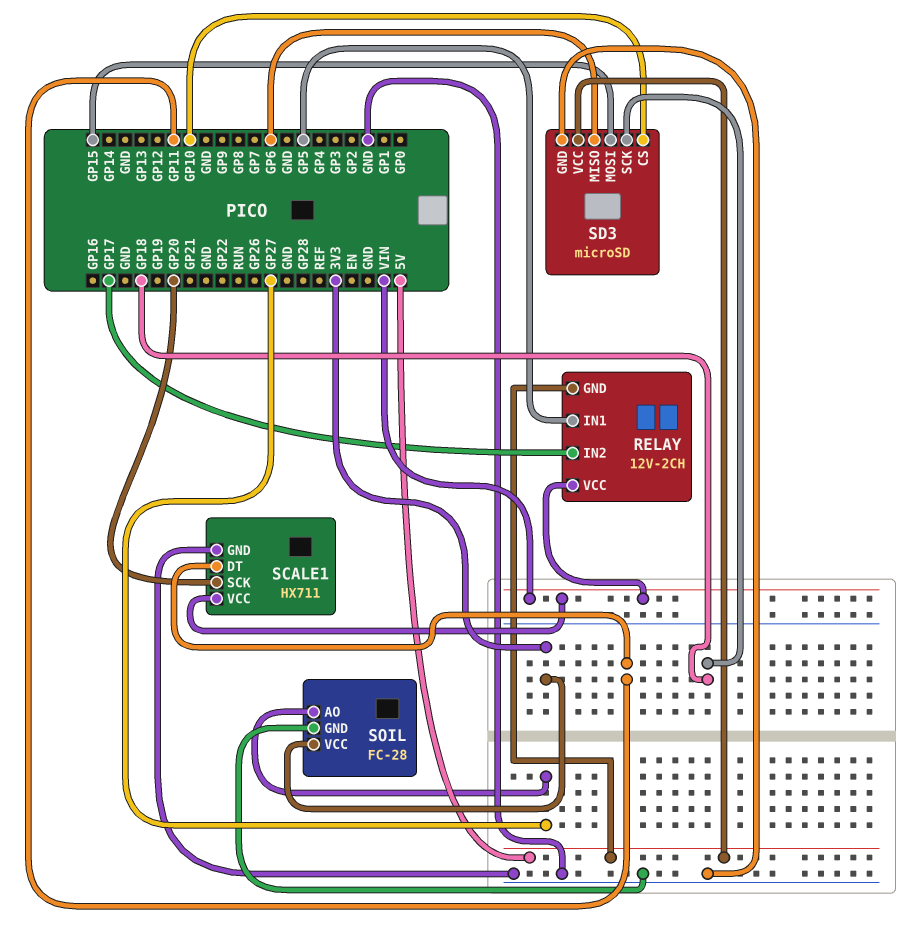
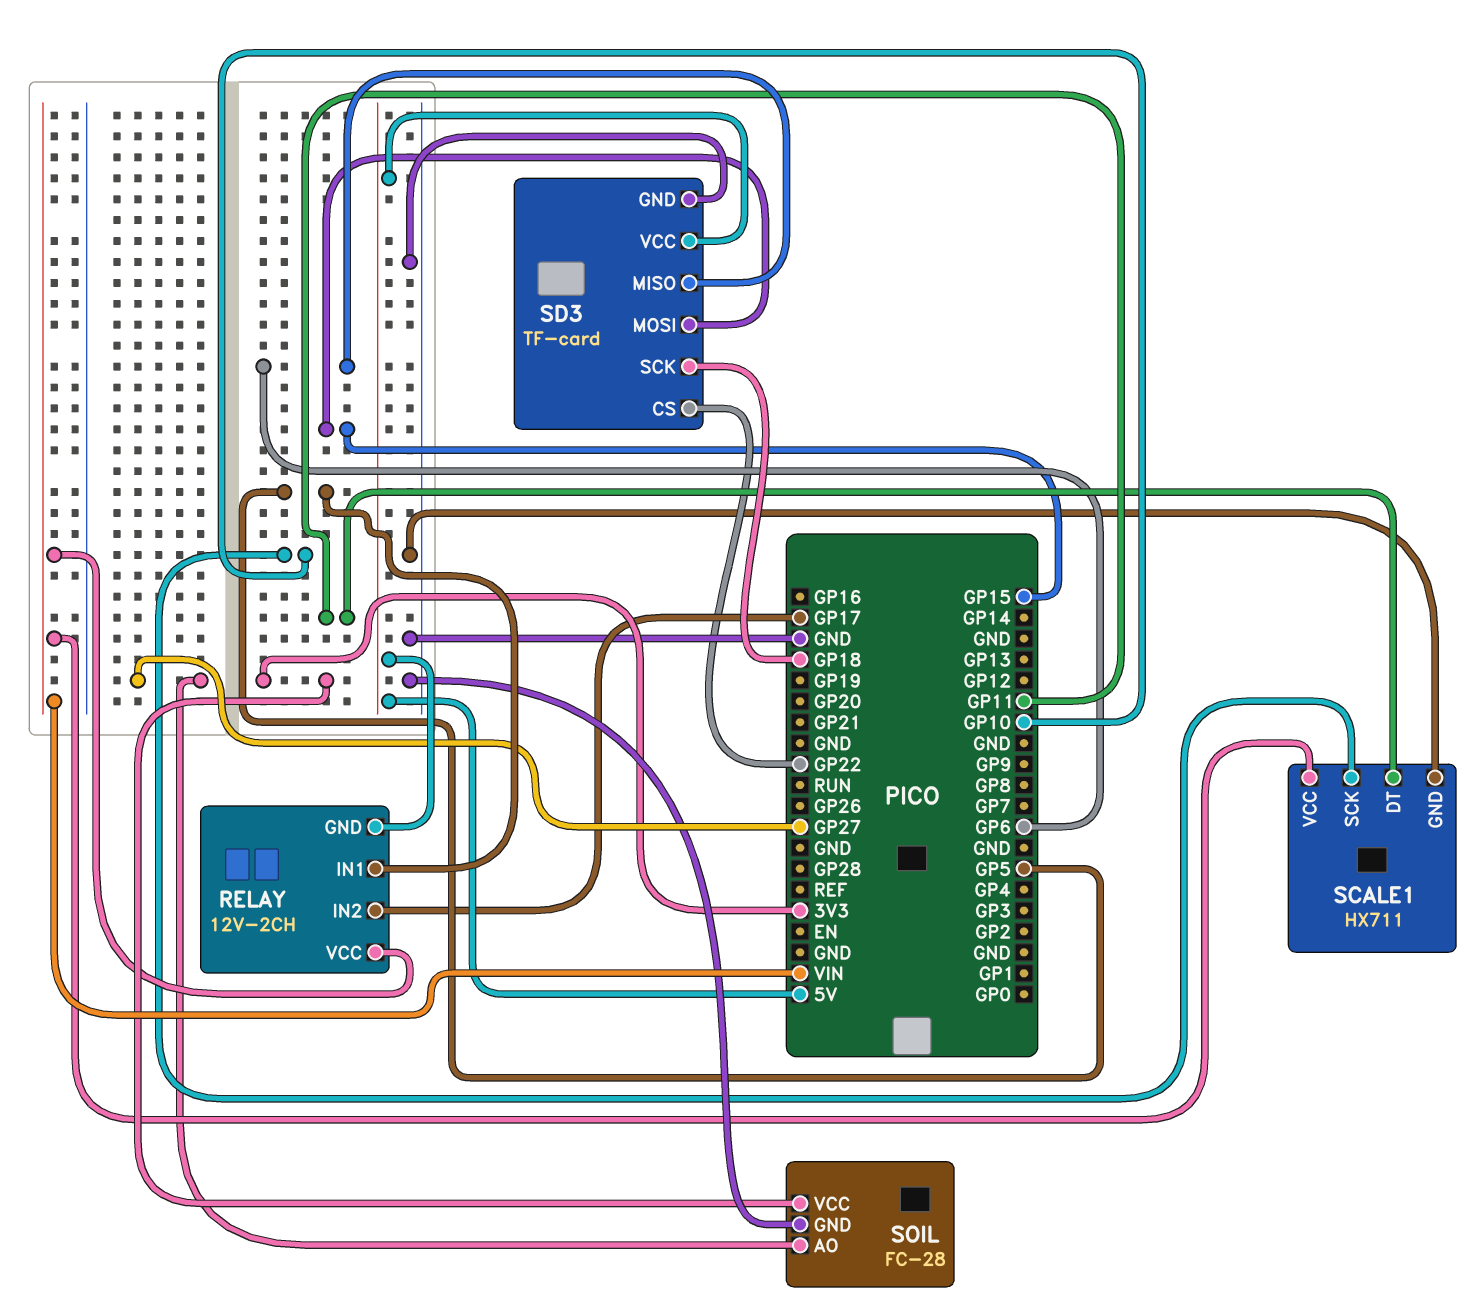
SCALE1 pin SCK: GP20 -> GP10
SD3: microSD -> TF-card
SD3 pin CS: GP10 -> GP22

